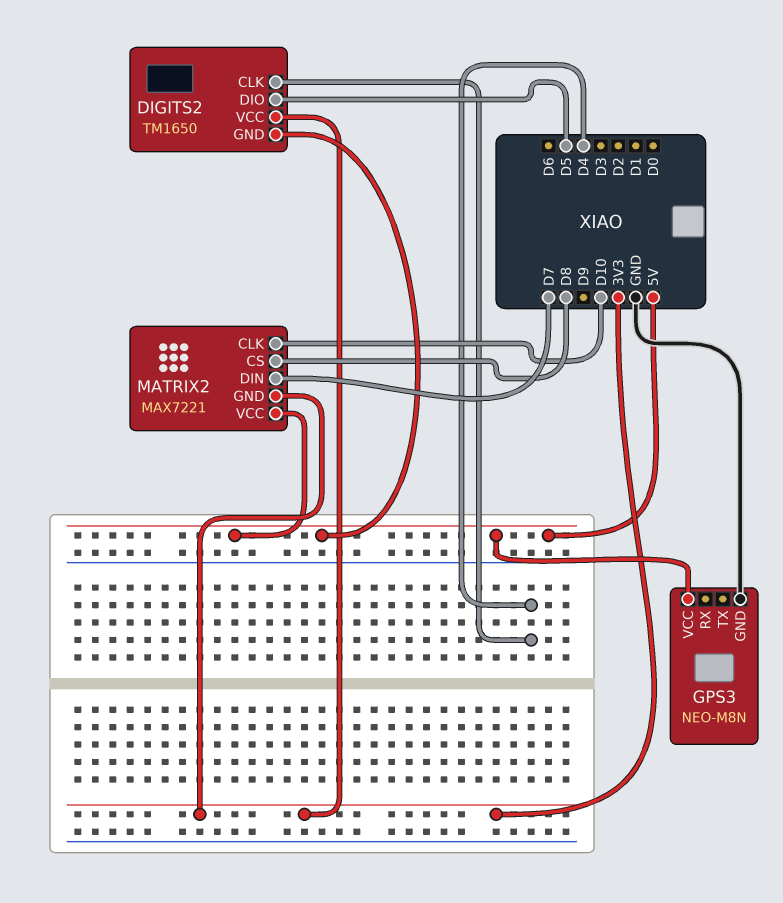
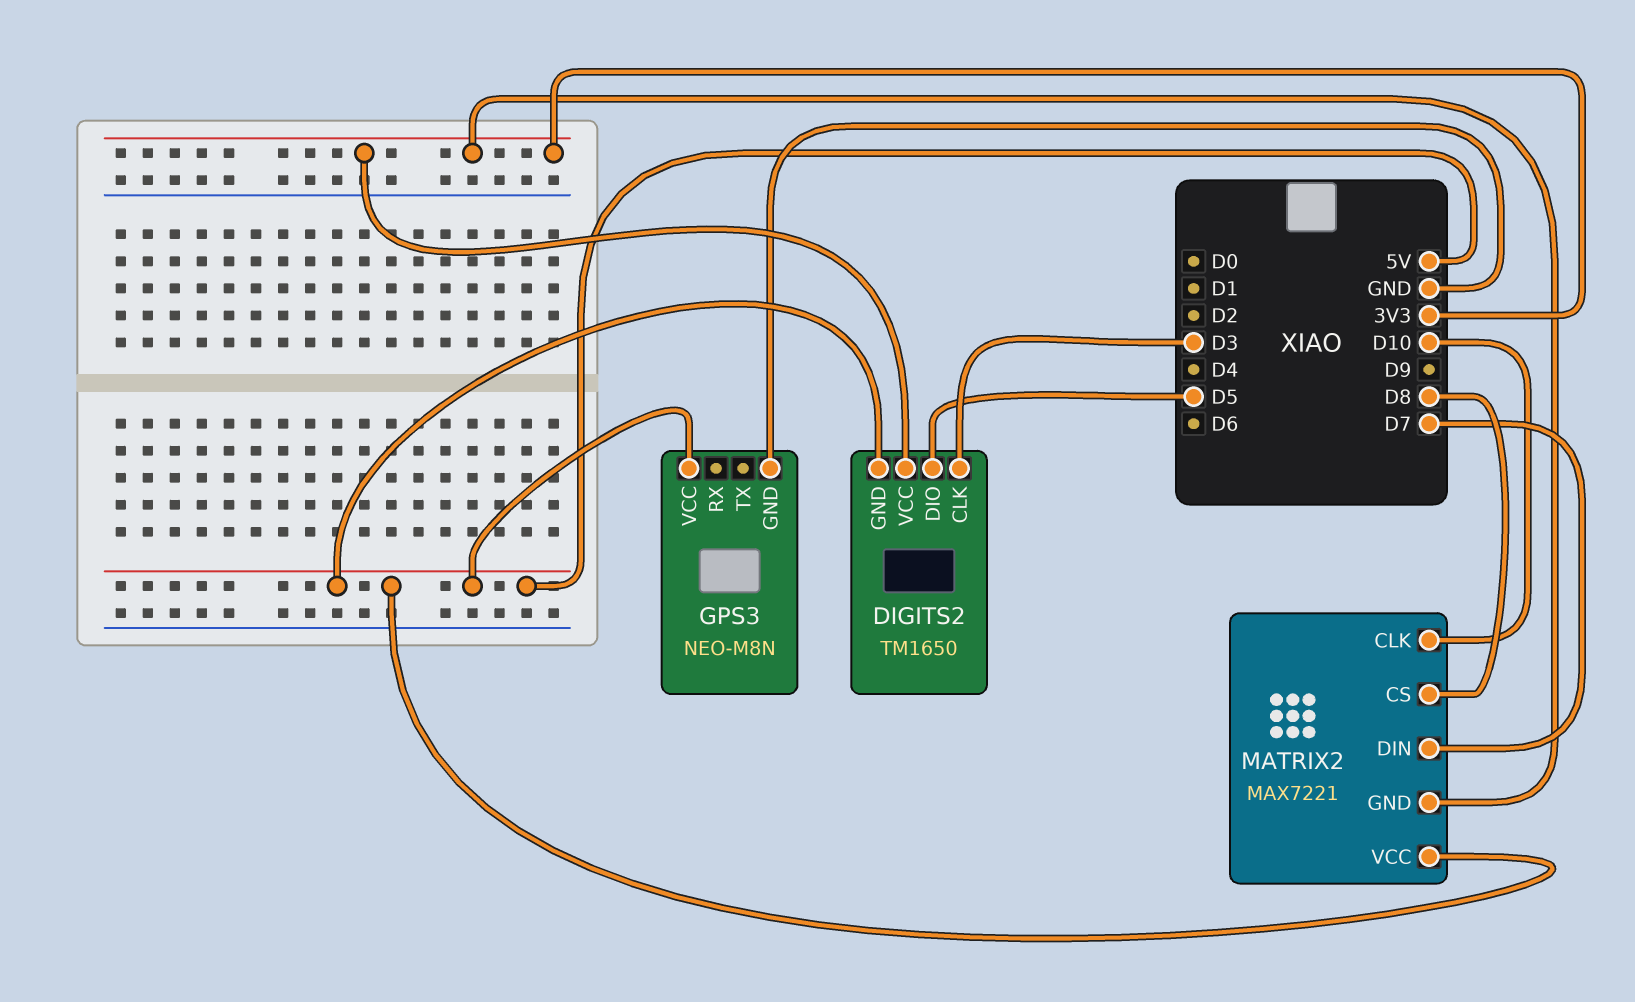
DIGITS2 pin CLK: D4 -> D3

